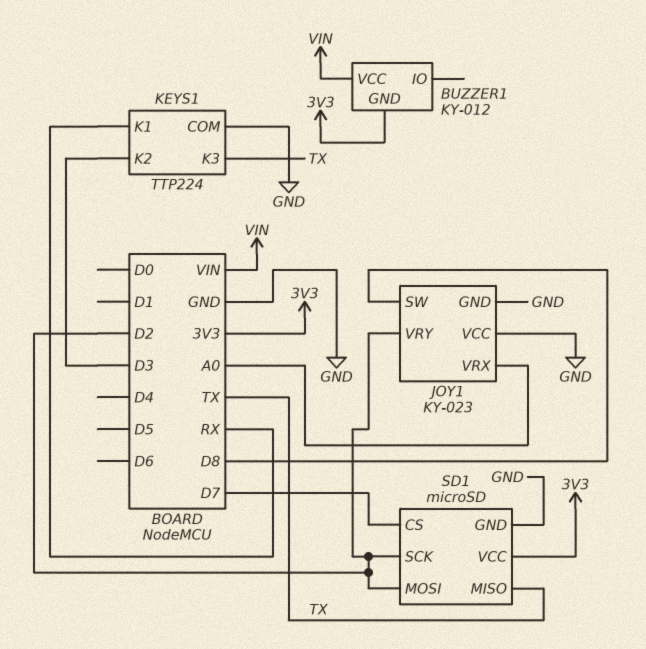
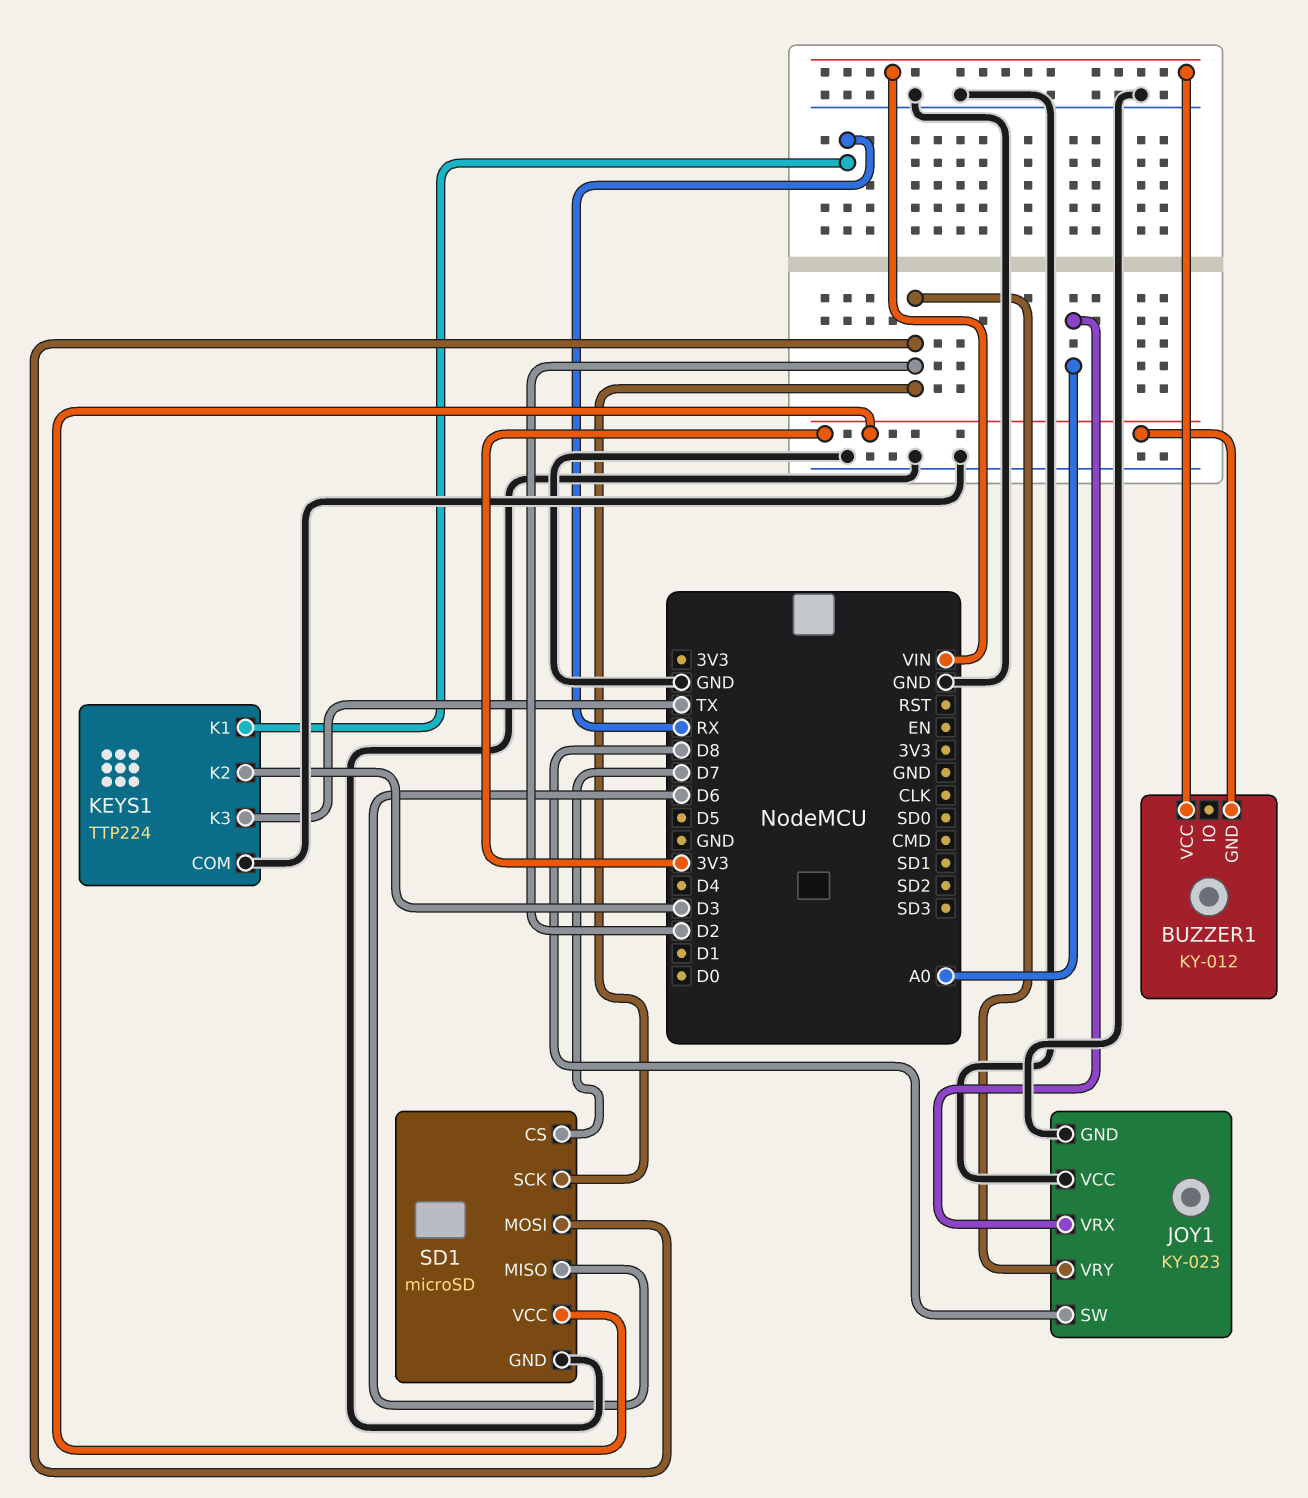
SD1 pin MISO: TX -> D6

